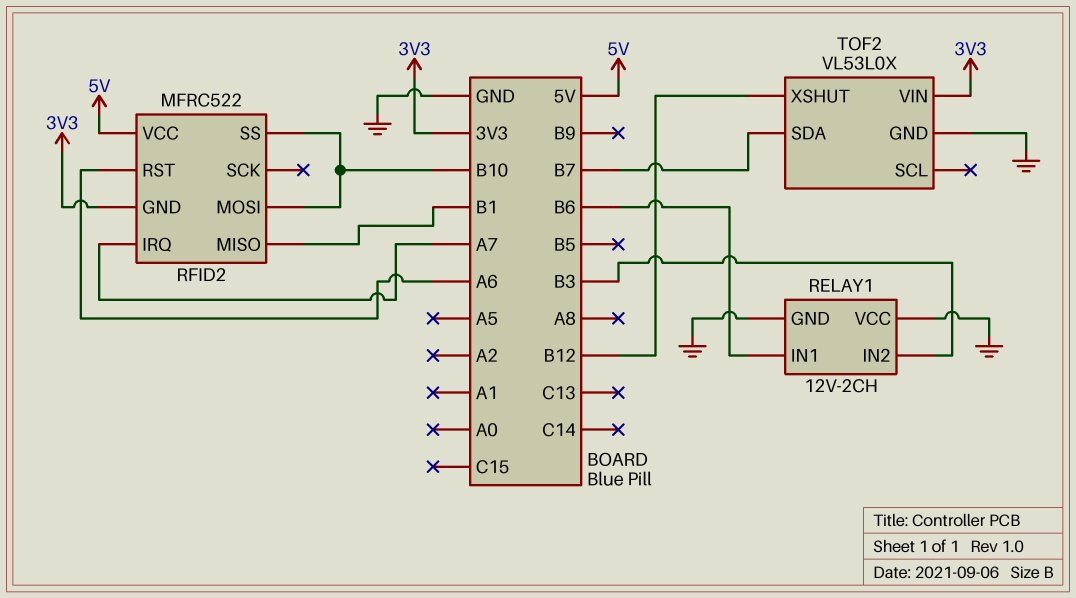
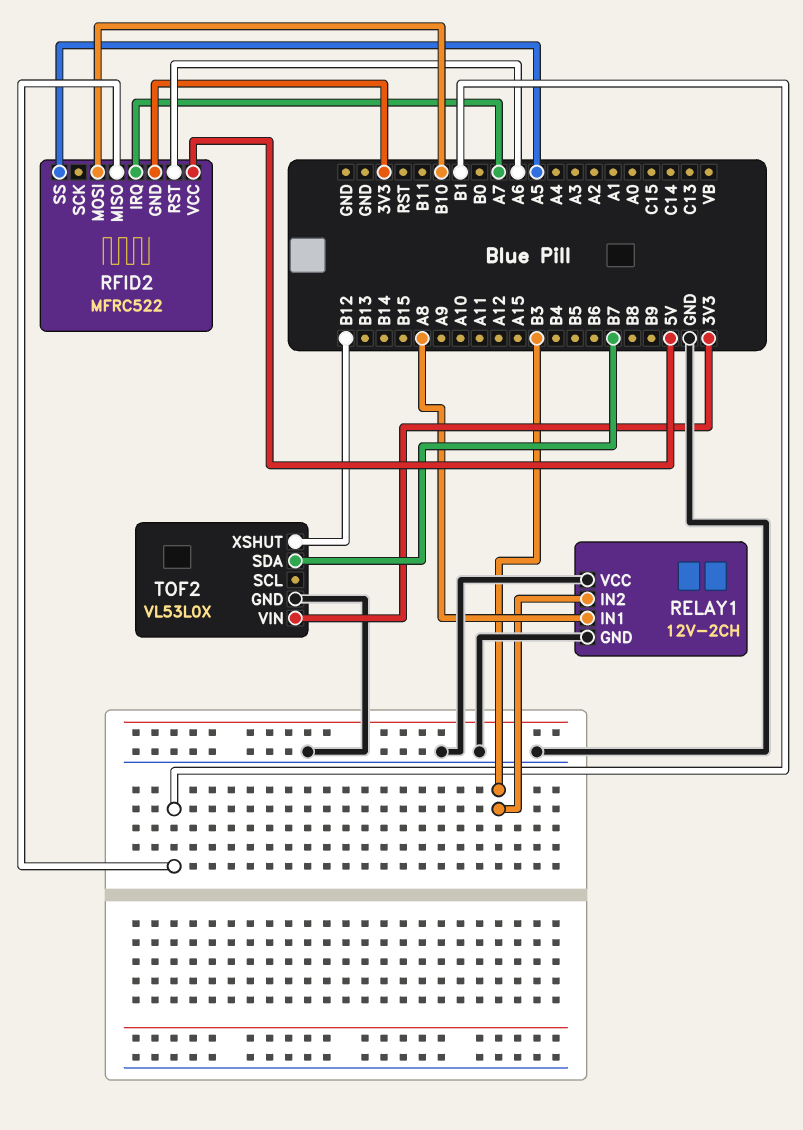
RELAY1 pin IN1: B6 -> A8
RFID2 pin SS: B10 -> A5

